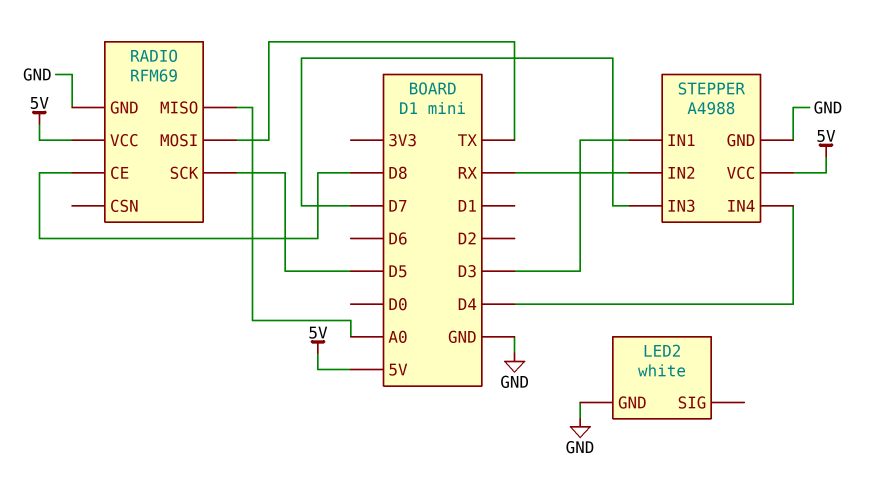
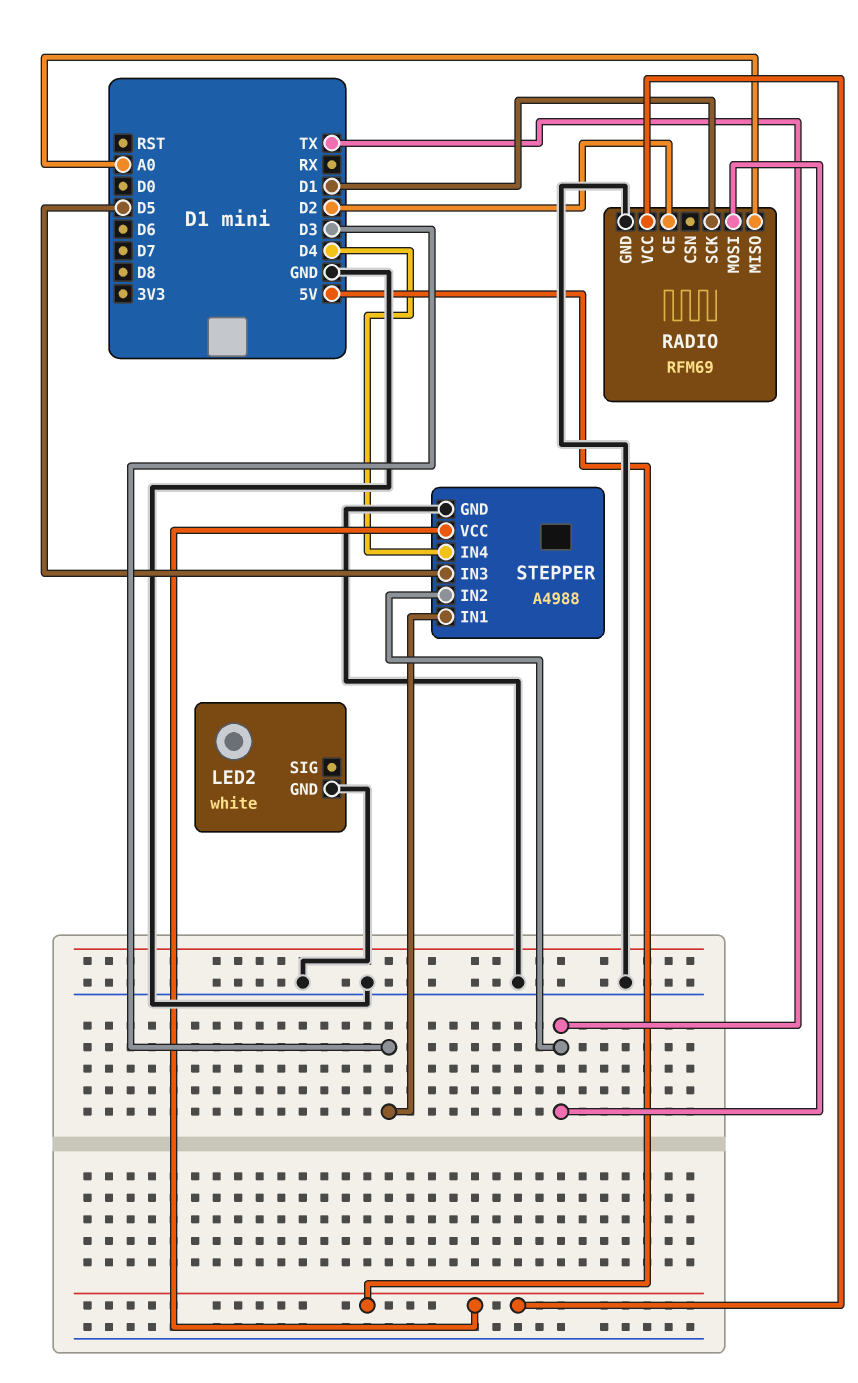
RADIO pin CE: D8 -> D2
RADIO pin SCK: D5 -> D1
STEPPER pin IN2: RX -> TX
STEPPER pin IN3: D7 -> D5

